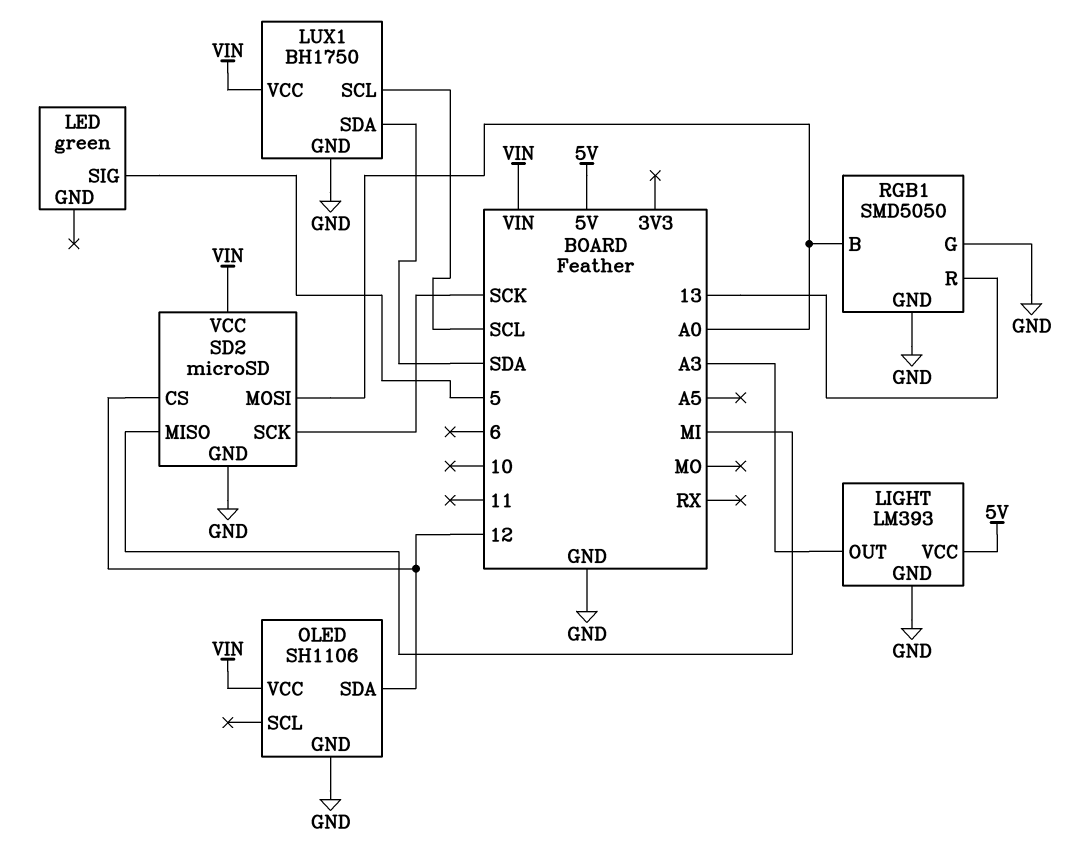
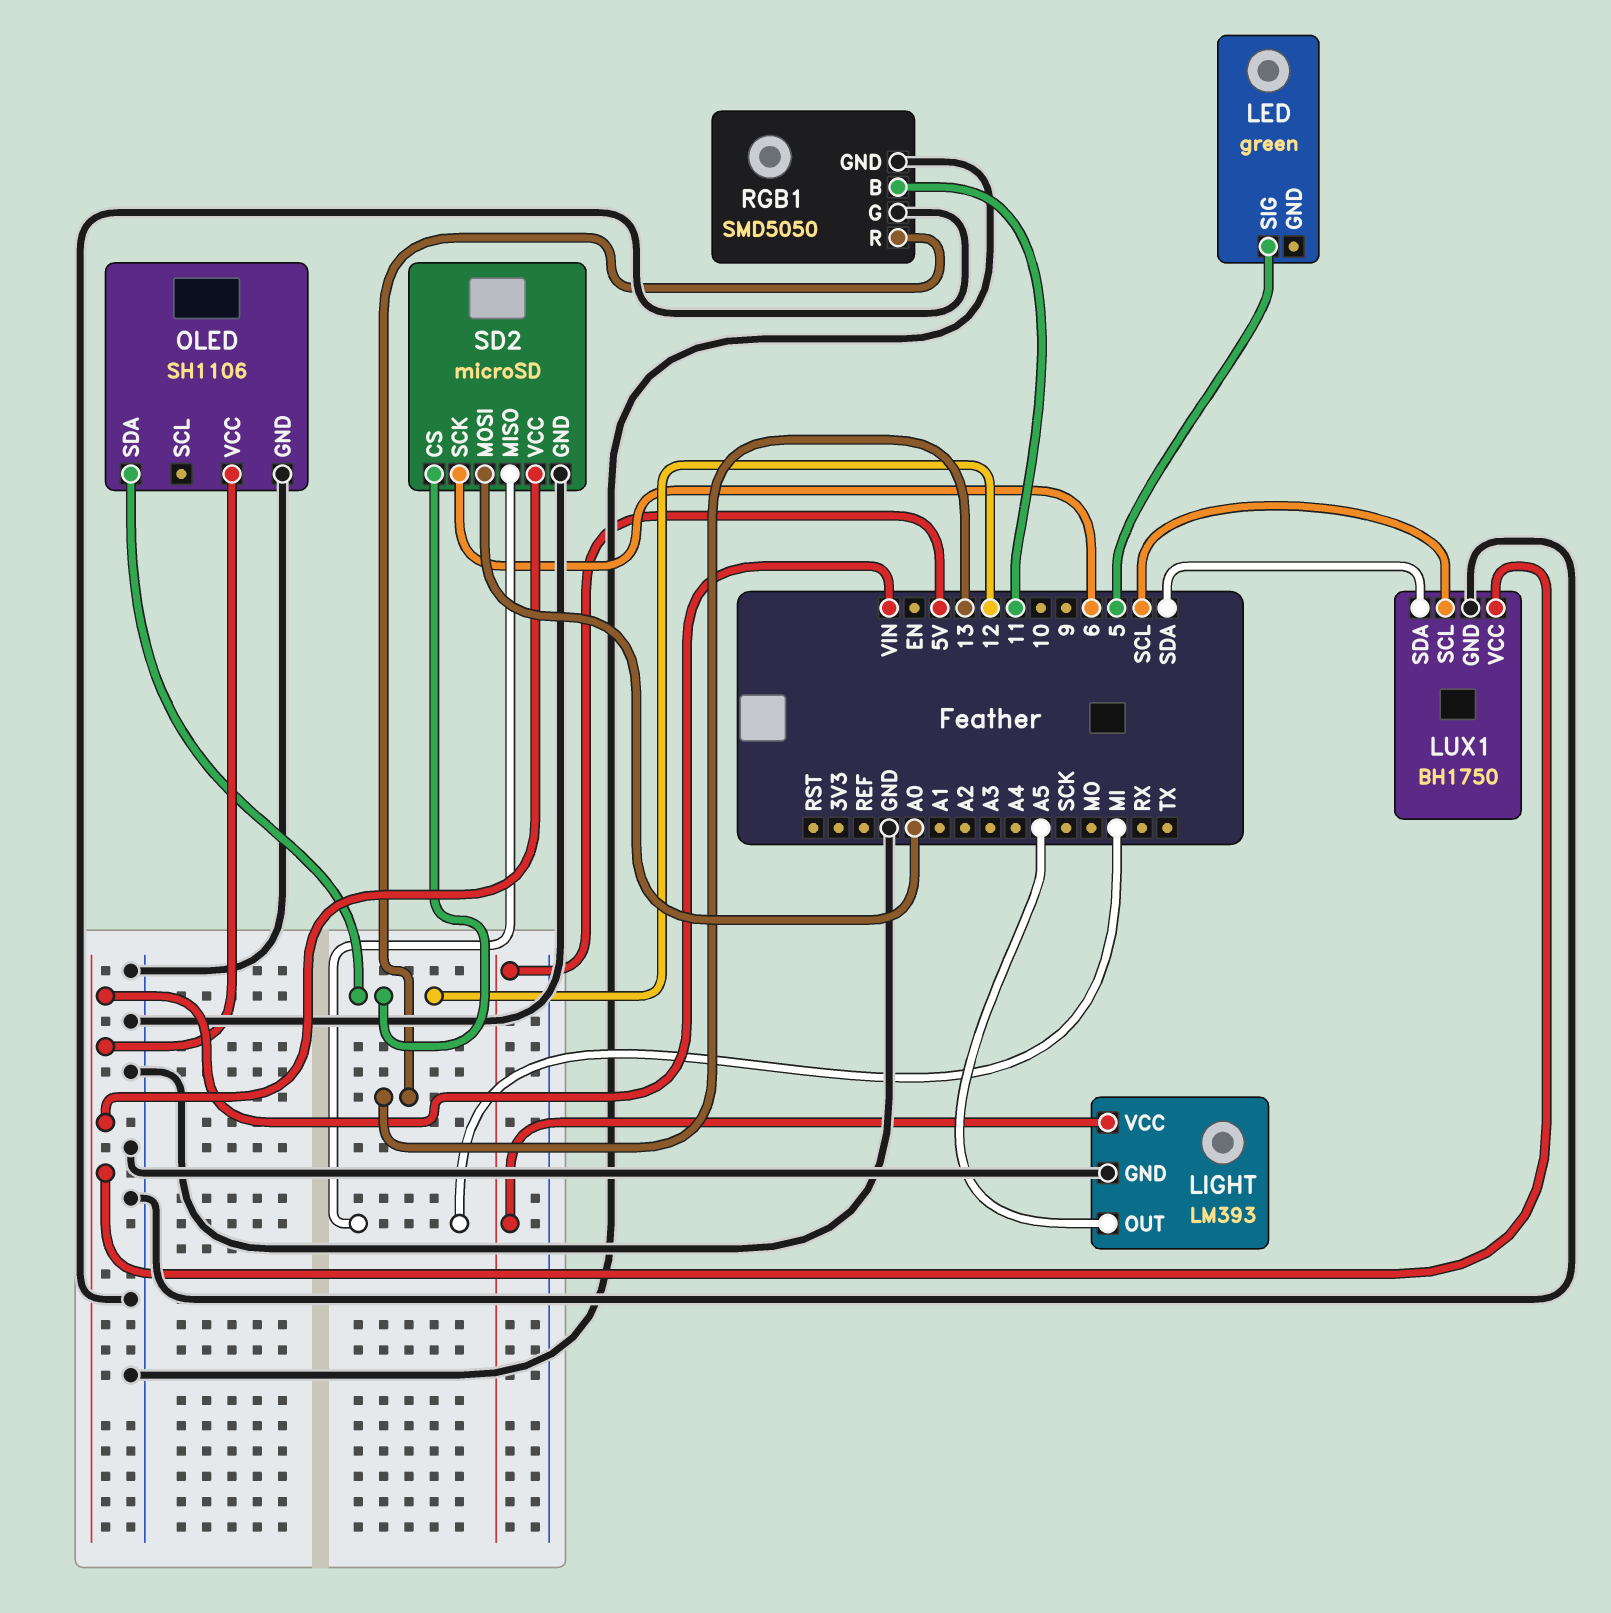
LIGHT pin OUT: A3 -> A5
RGB1 pin B: A0 -> 11
SD2 pin SCK: SCK -> 6

